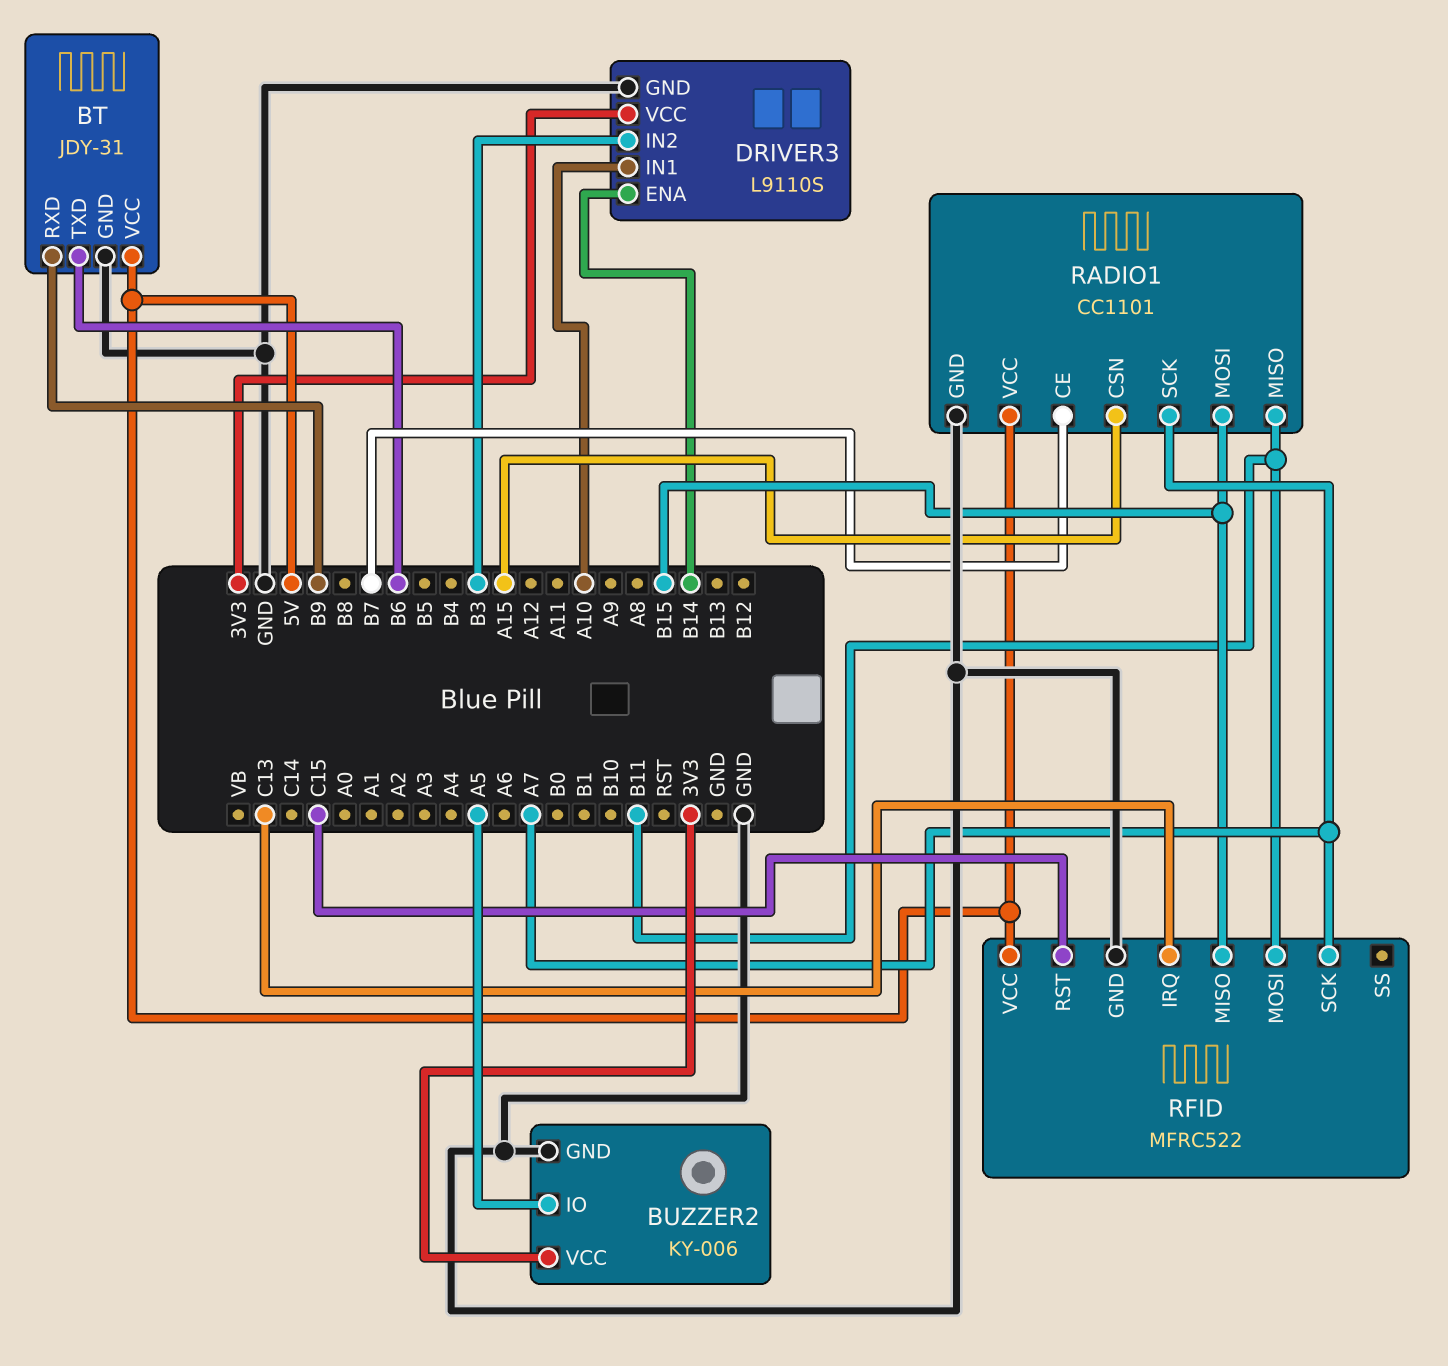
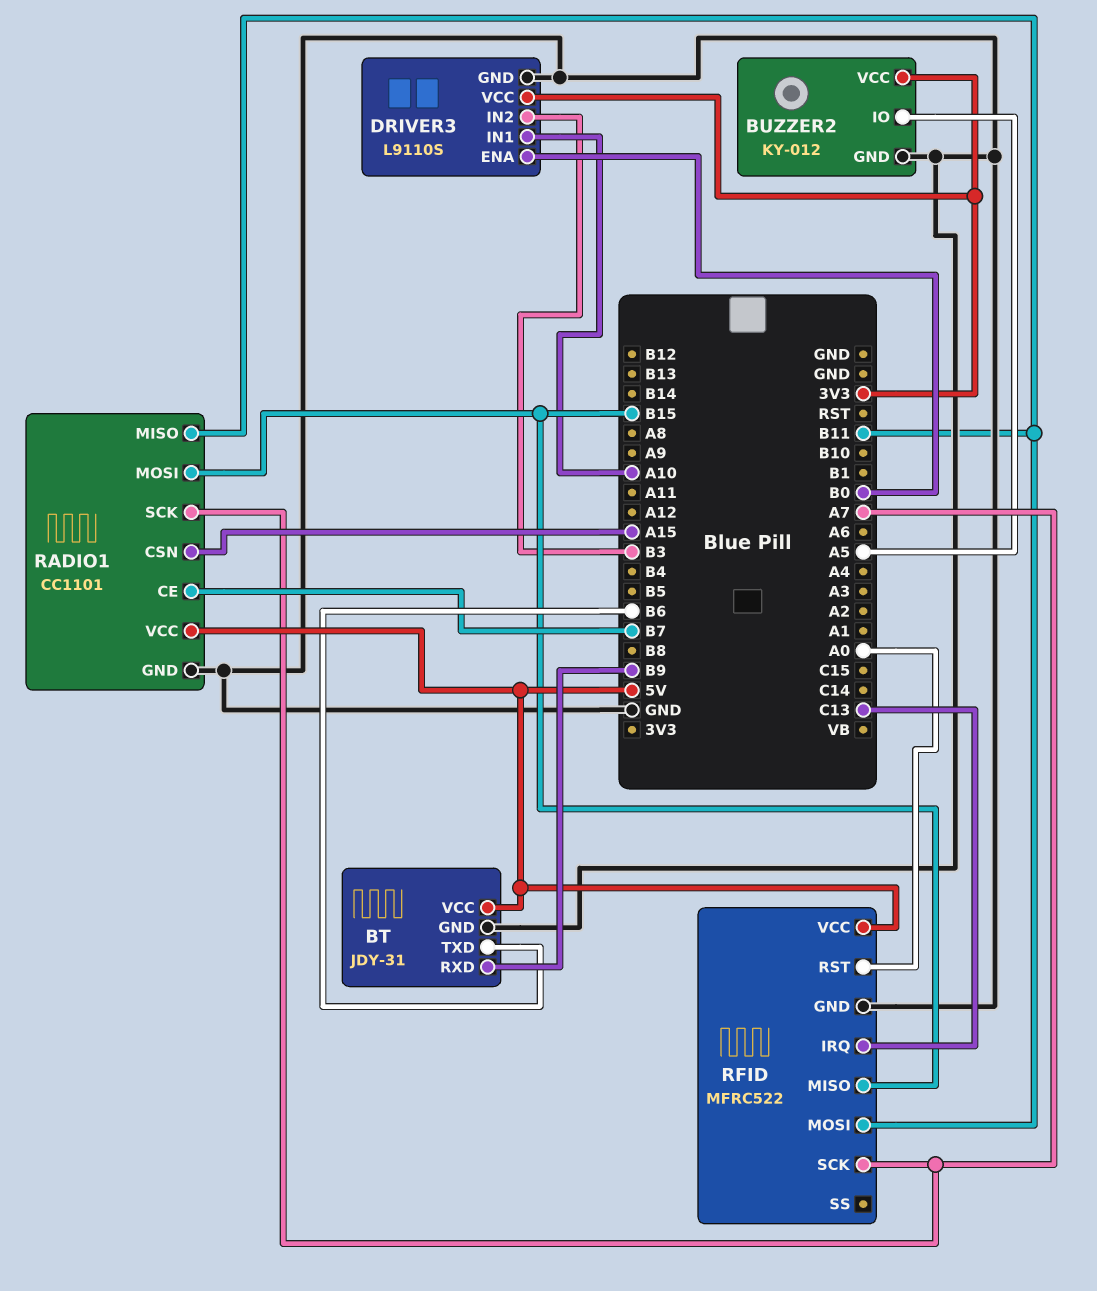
BUZZER2: KY-006 -> KY-012
DRIVER3 pin ENA: B14 -> B0
RFID pin RST: C15 -> A0

